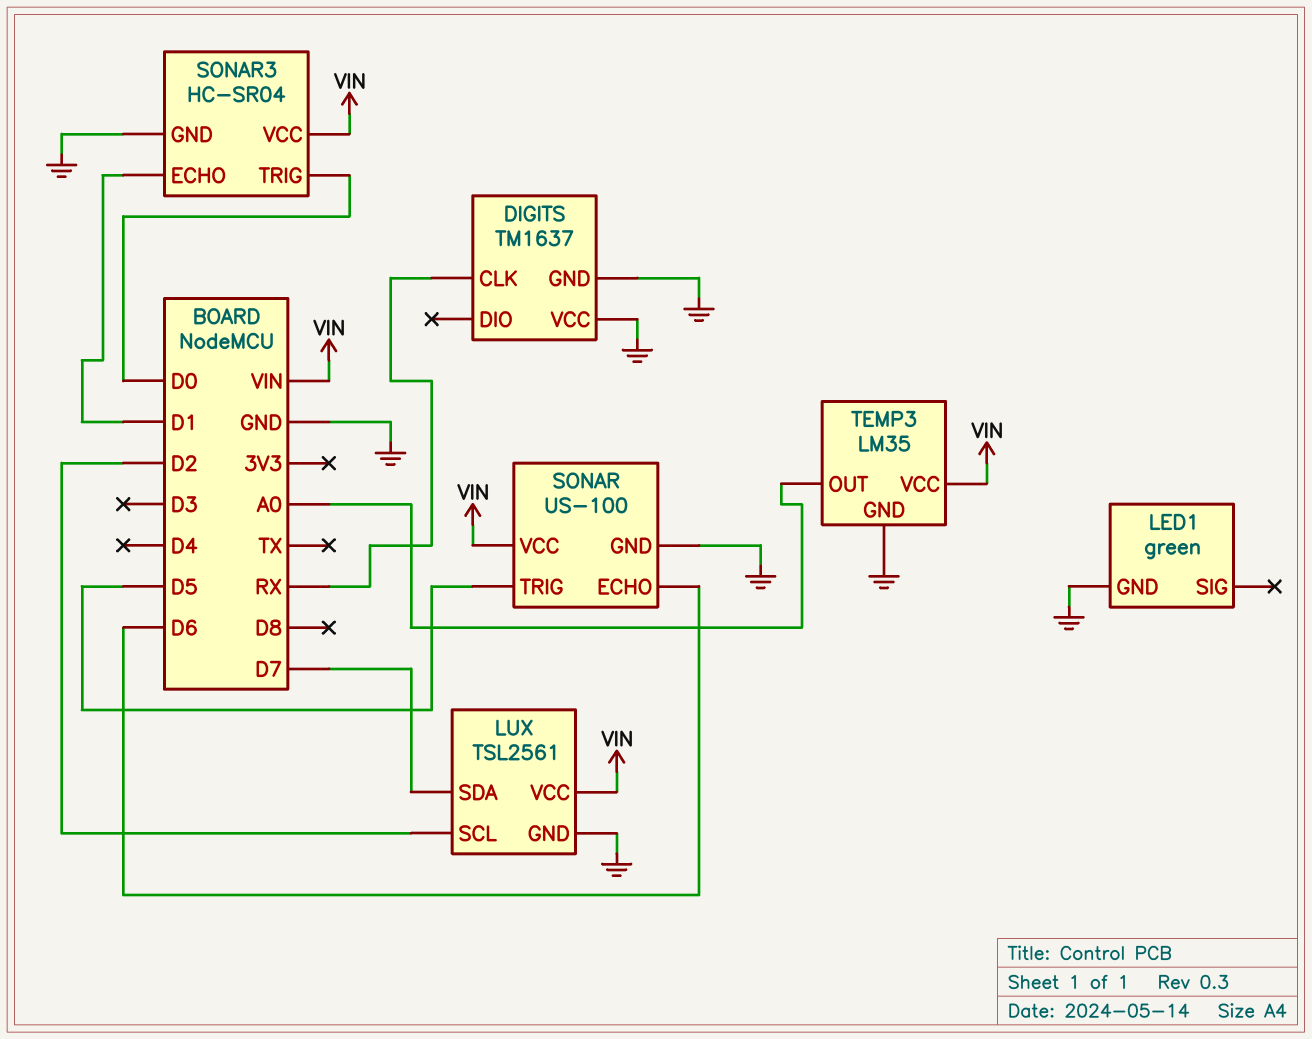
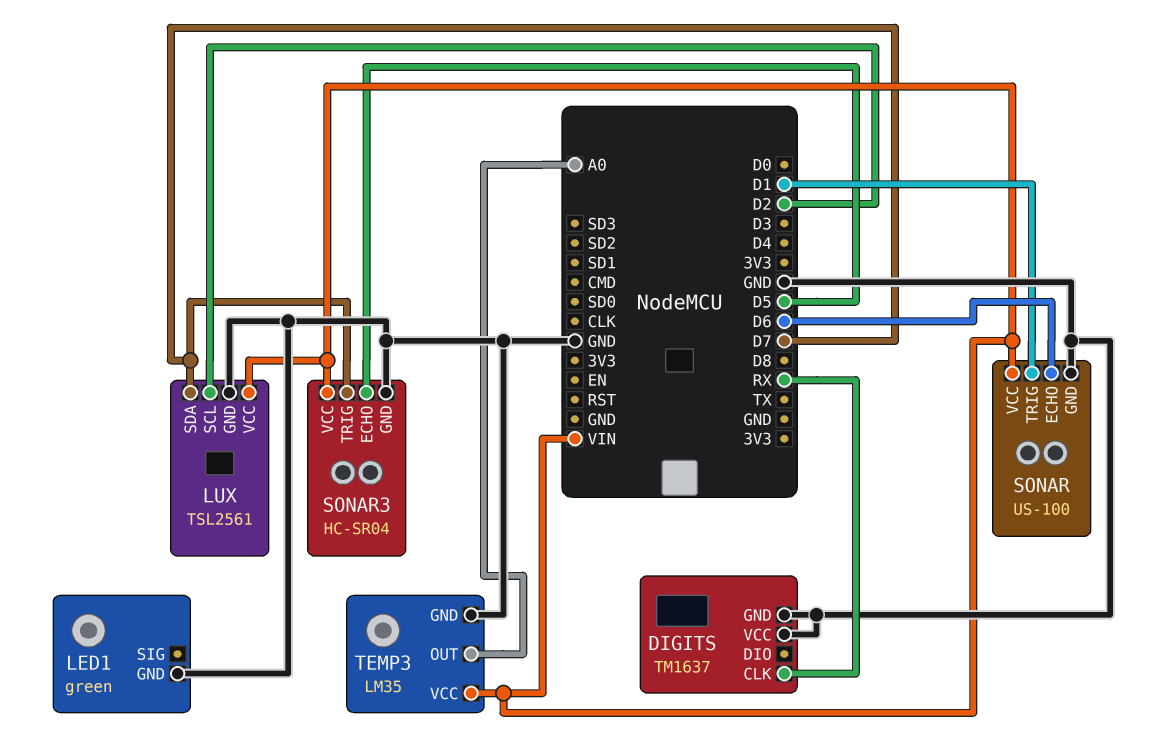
SONAR pin TRIG: D5 -> D1
SONAR3 pin ECHO: D1 -> D5
SONAR3 pin TRIG: D0 -> D7

